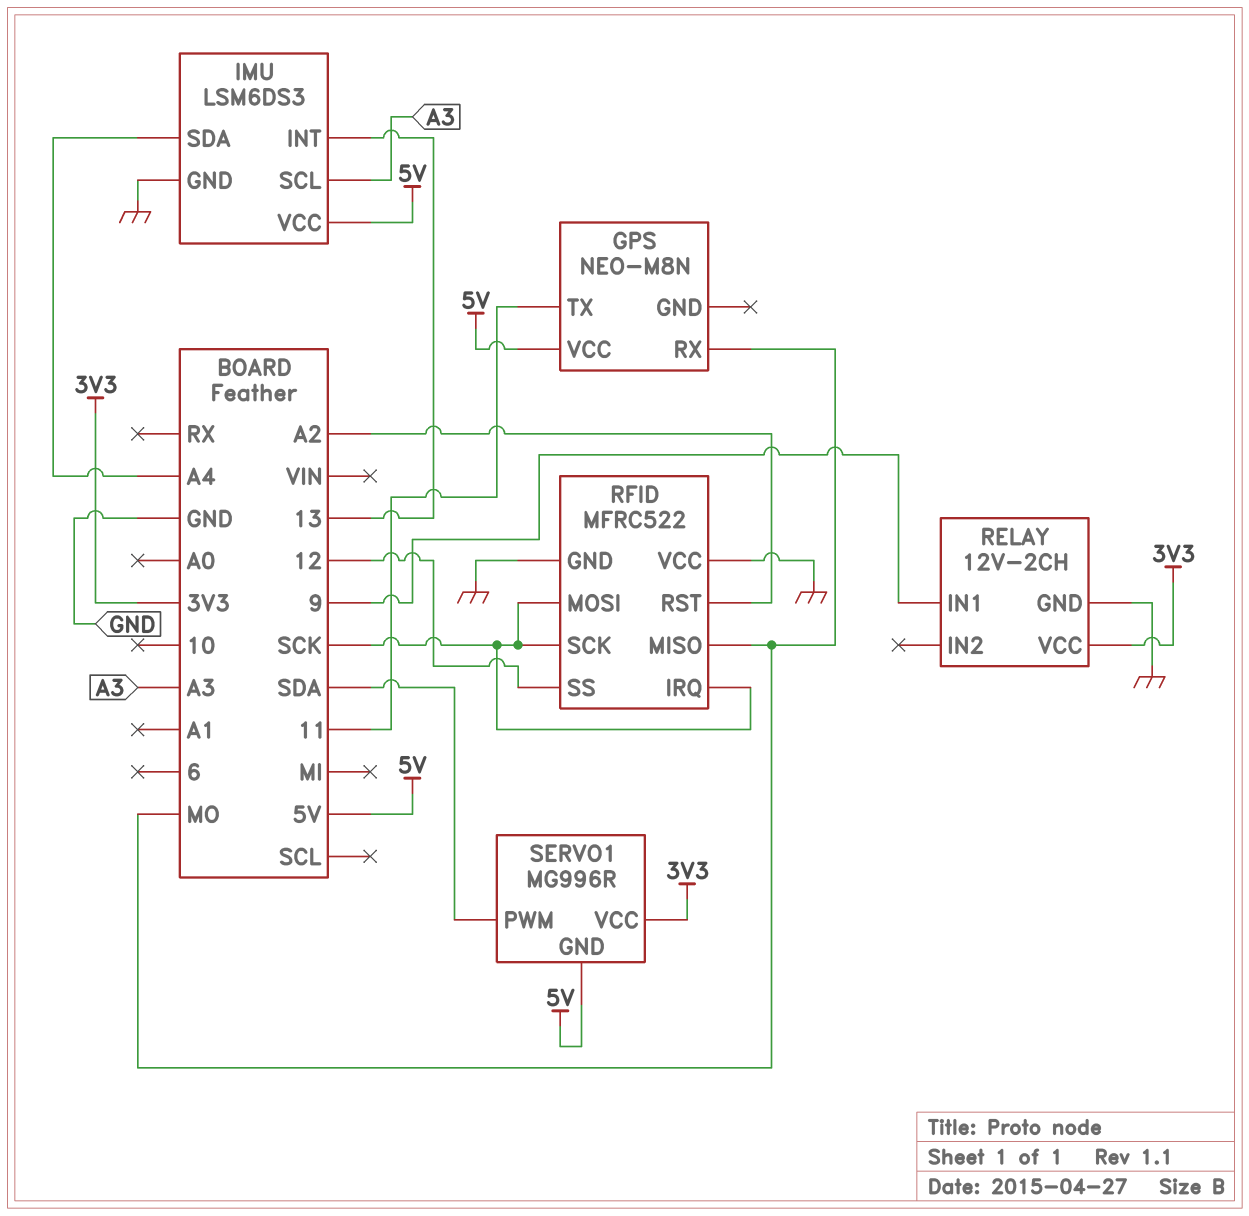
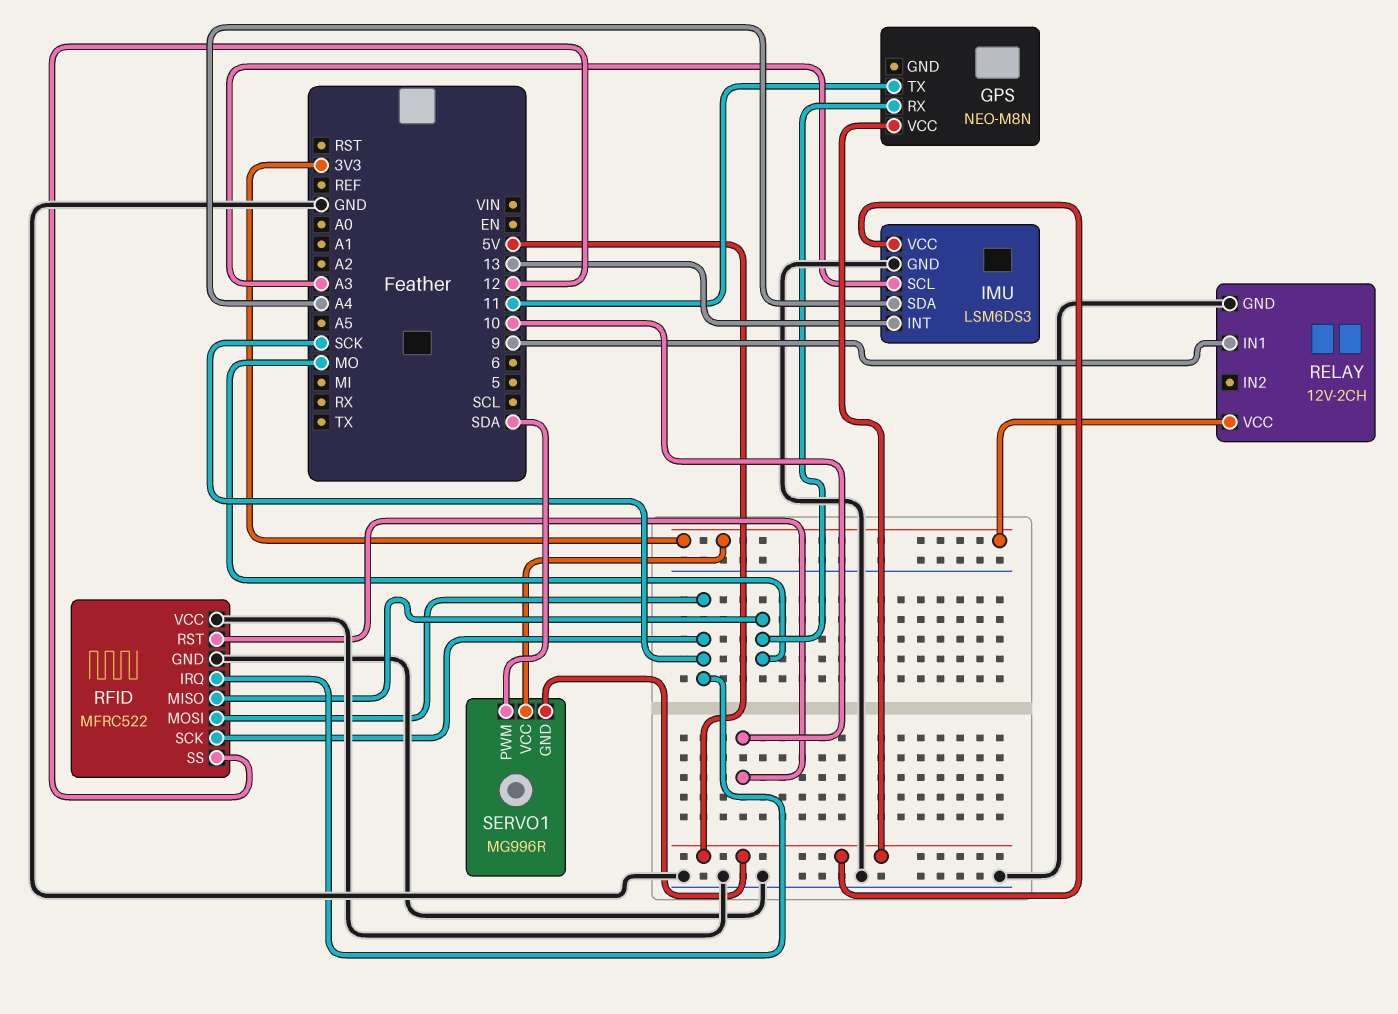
RFID pin RST: A2 -> 10

